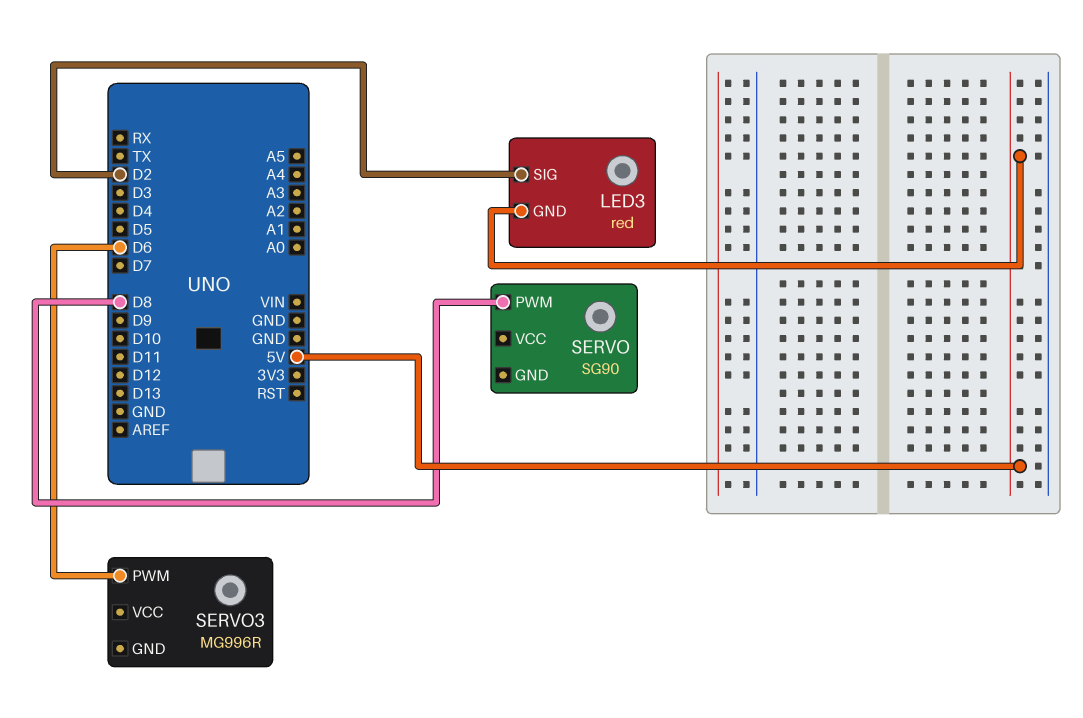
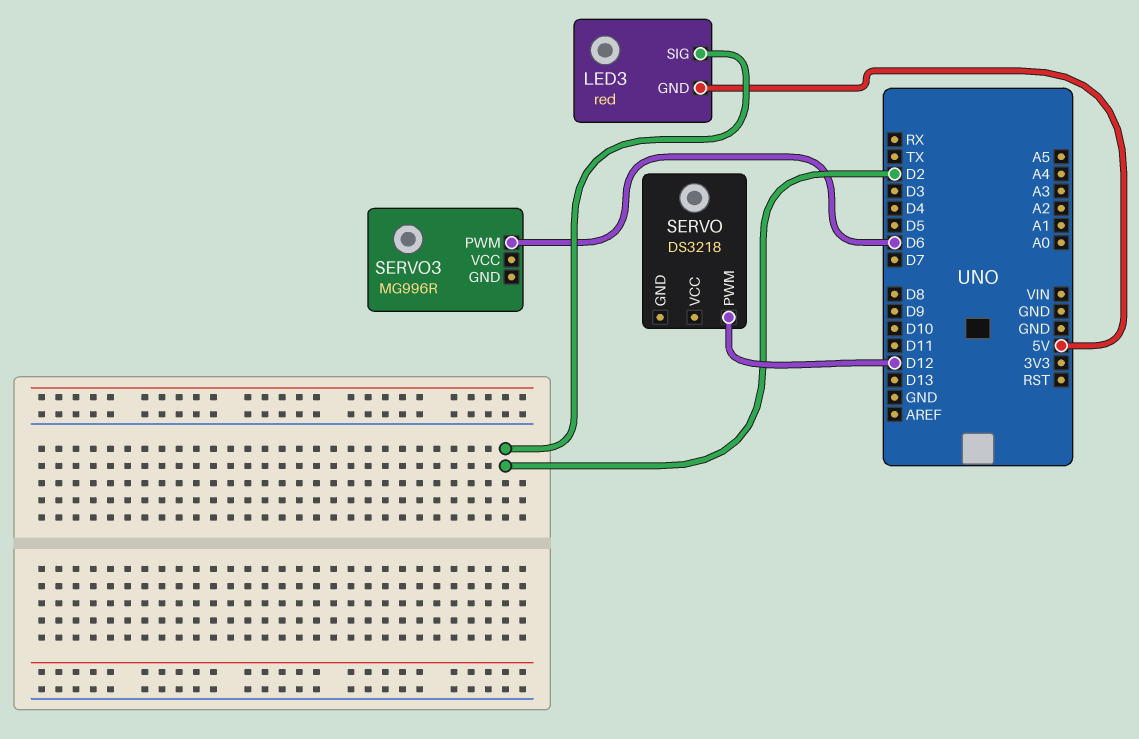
SERVO: SG90 -> DS3218
SERVO pin PWM: D8 -> D12

